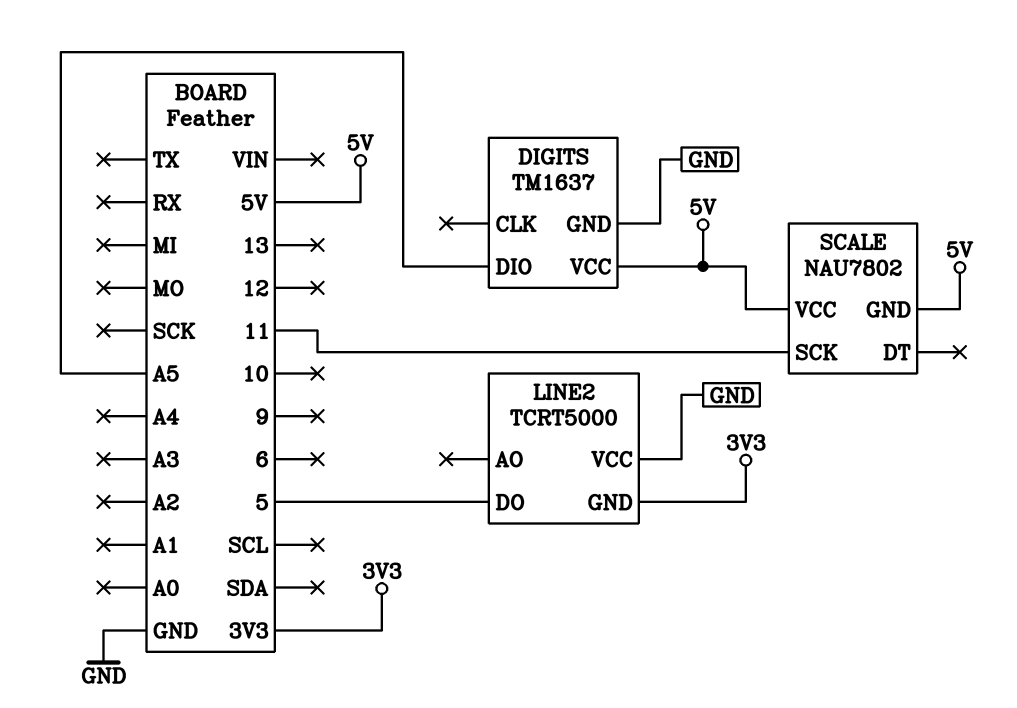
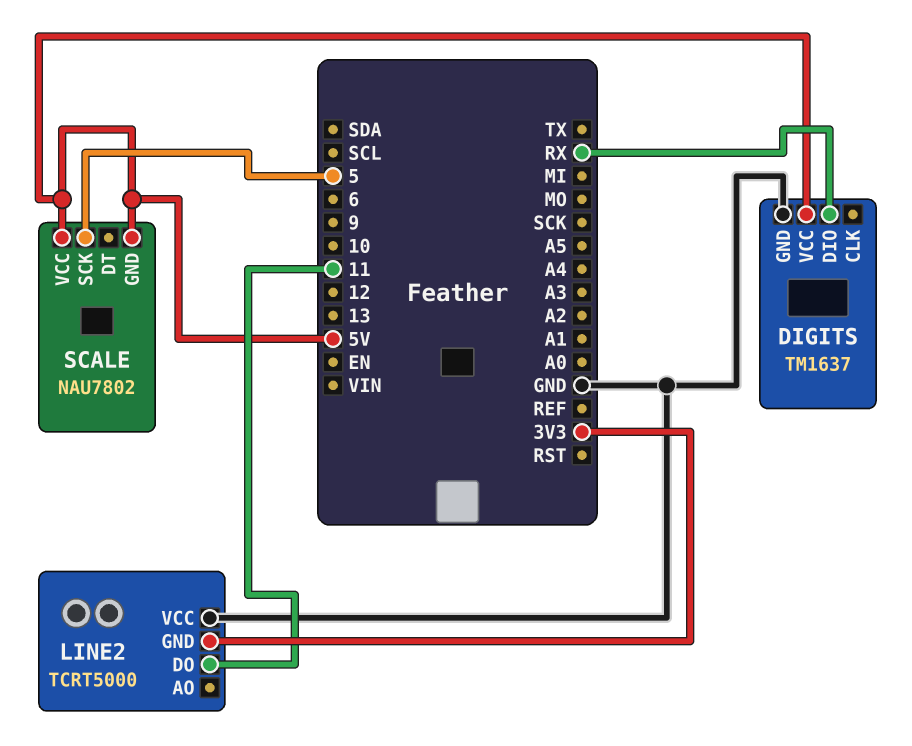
DIGITS pin DIO: A5 -> RX
LINE2 pin DO: 5 -> 11
SCALE pin SCK: 11 -> 5

